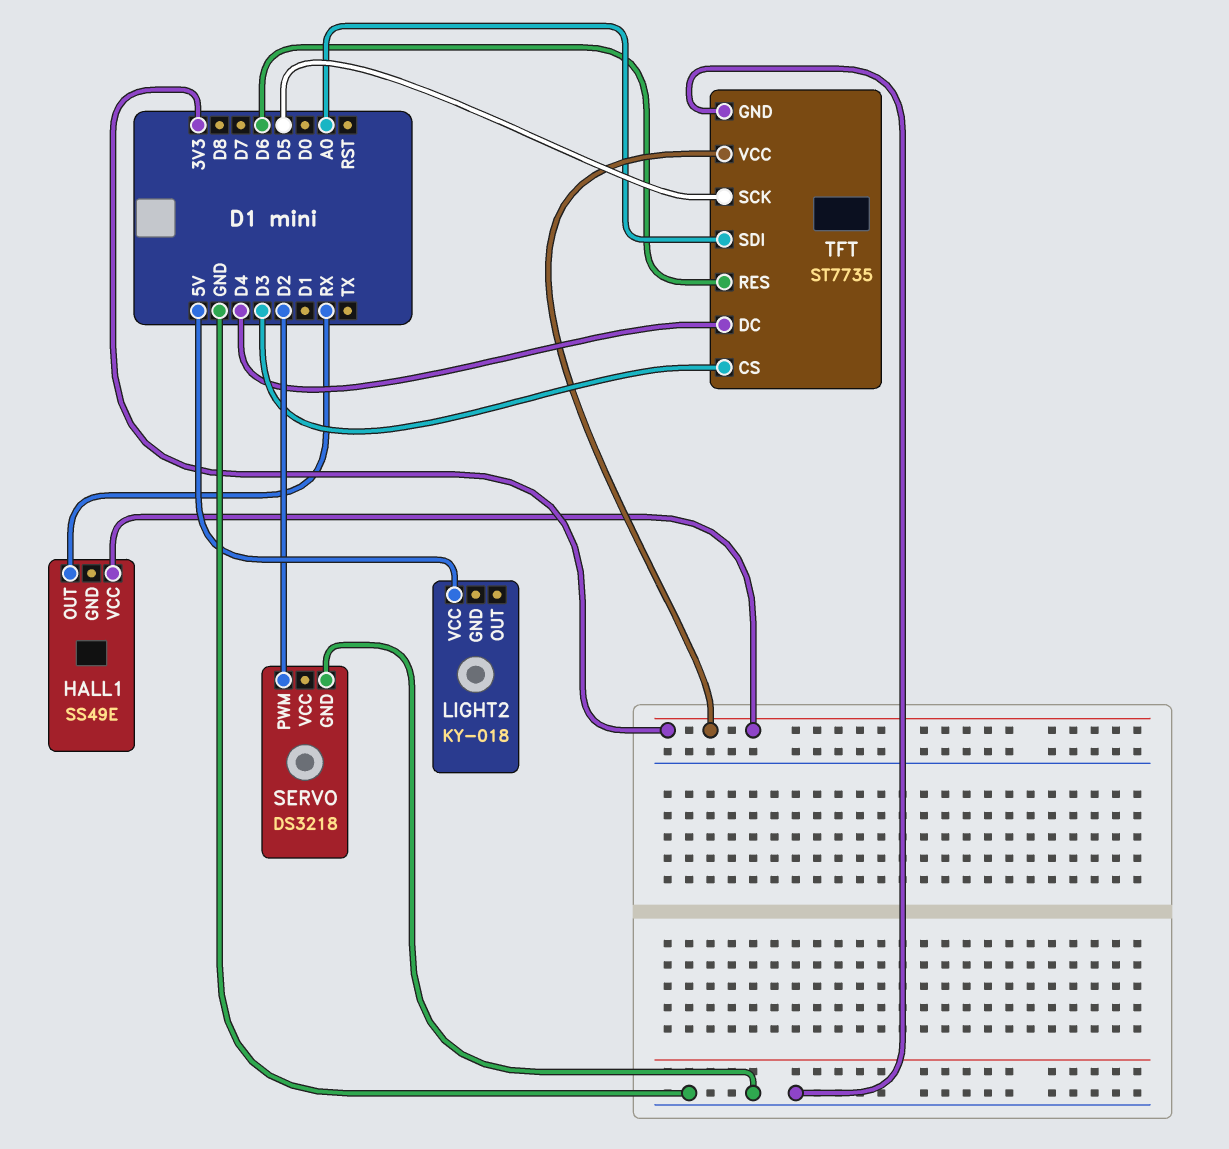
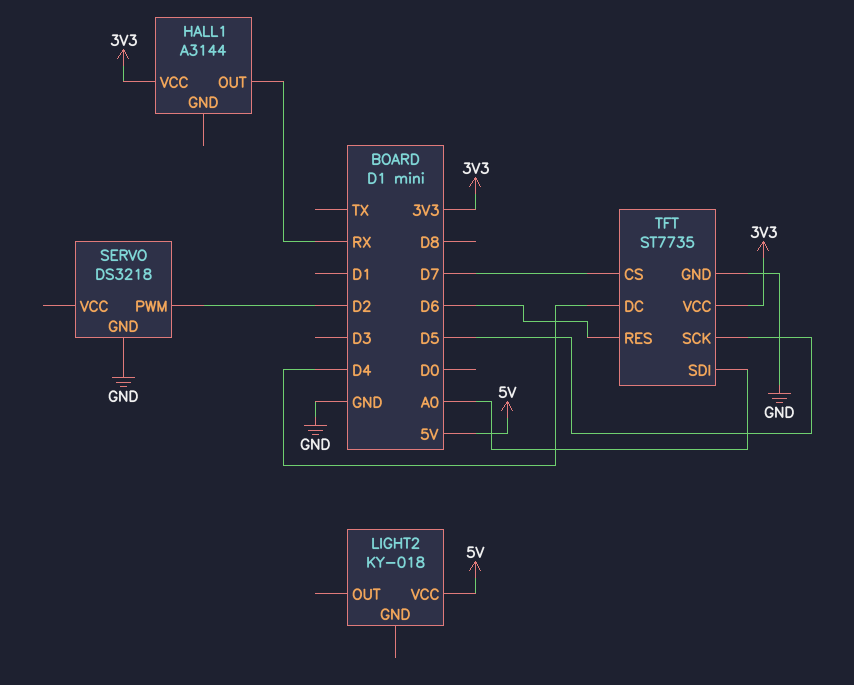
HALL1: SS49E -> A3144
TFT pin CS: D3 -> D7

